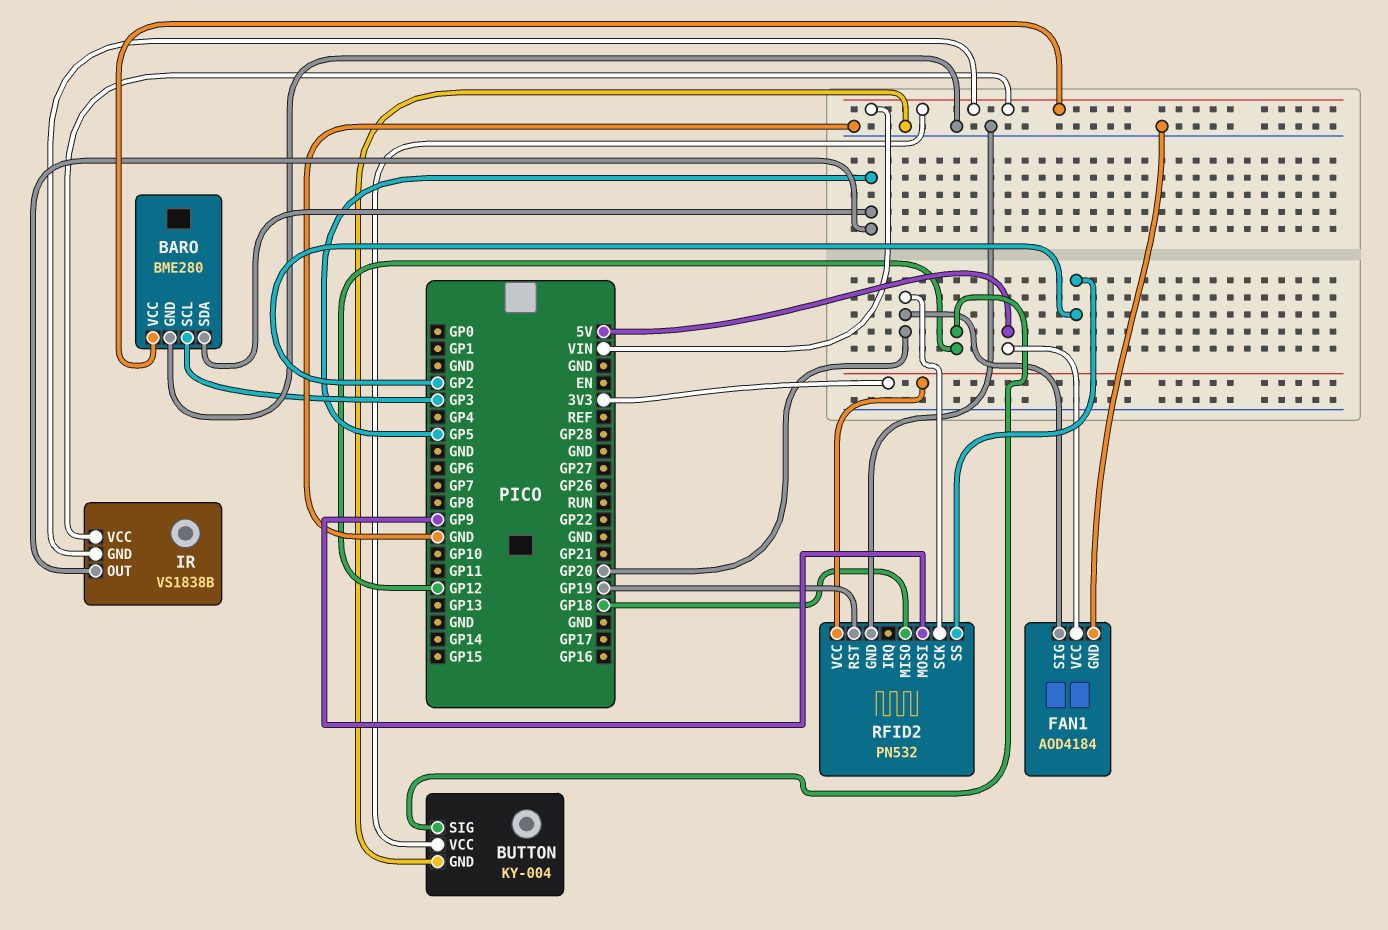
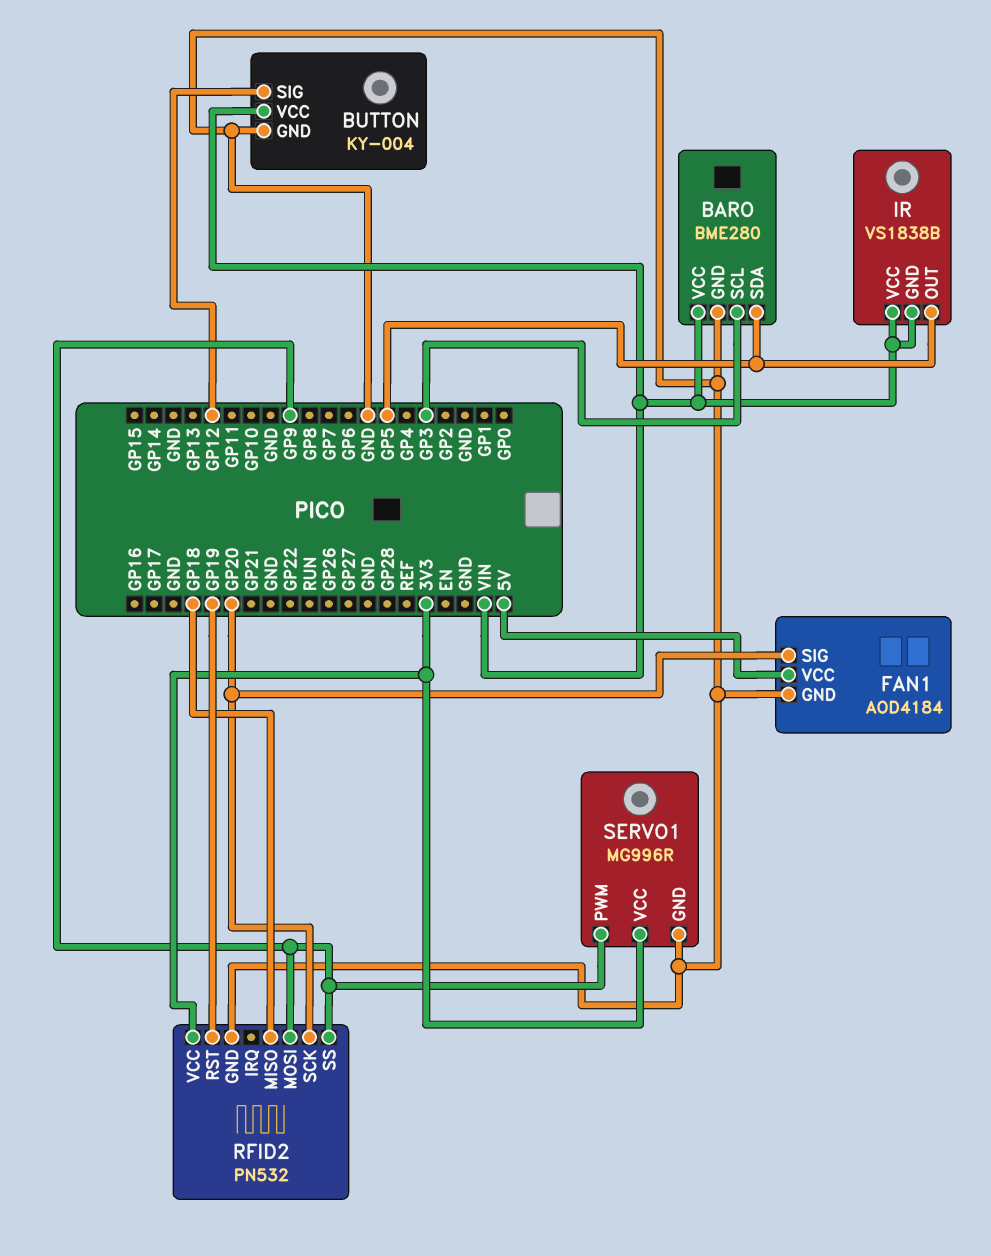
RFID2 pin SS: GP2 -> GP9
SERVO1: none -> MG996R
SERVO1 pin GND: none -> GND
SERVO1 pin PWM: none -> GP9
SERVO1 pin VCC: none -> 3V3

